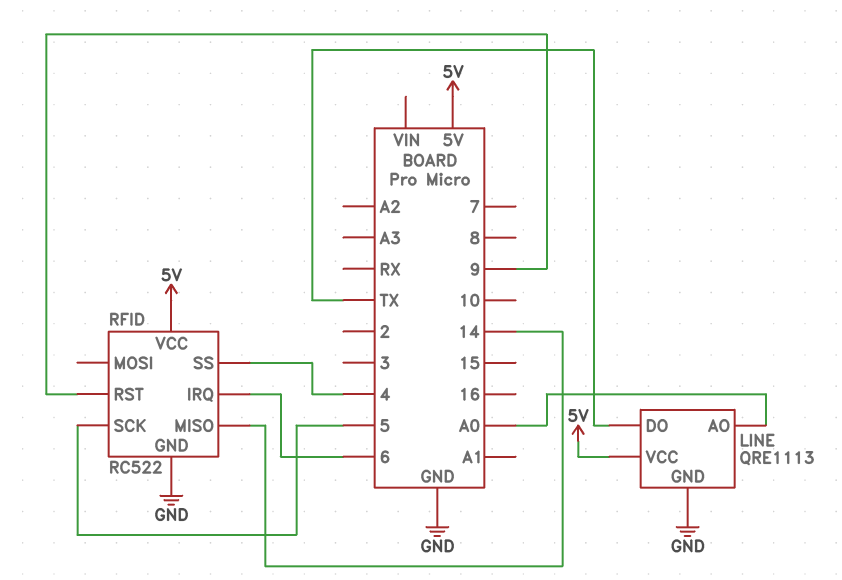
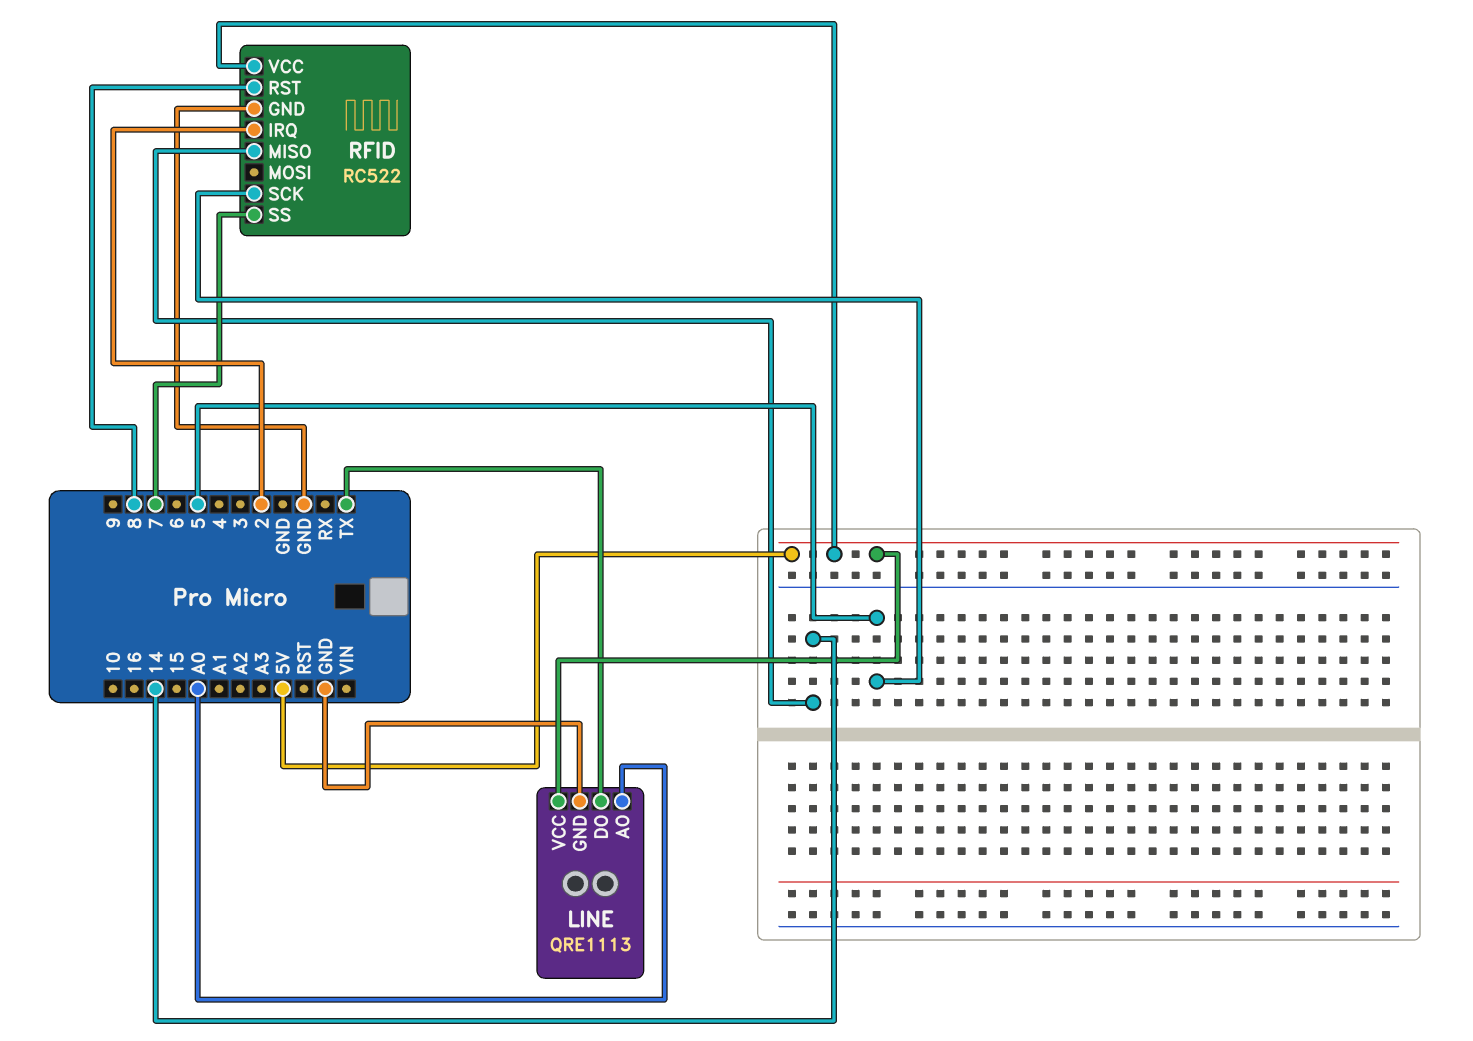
RFID pin IRQ: 6 -> 2
RFID pin RST: 9 -> 8
RFID pin SS: 4 -> 7

